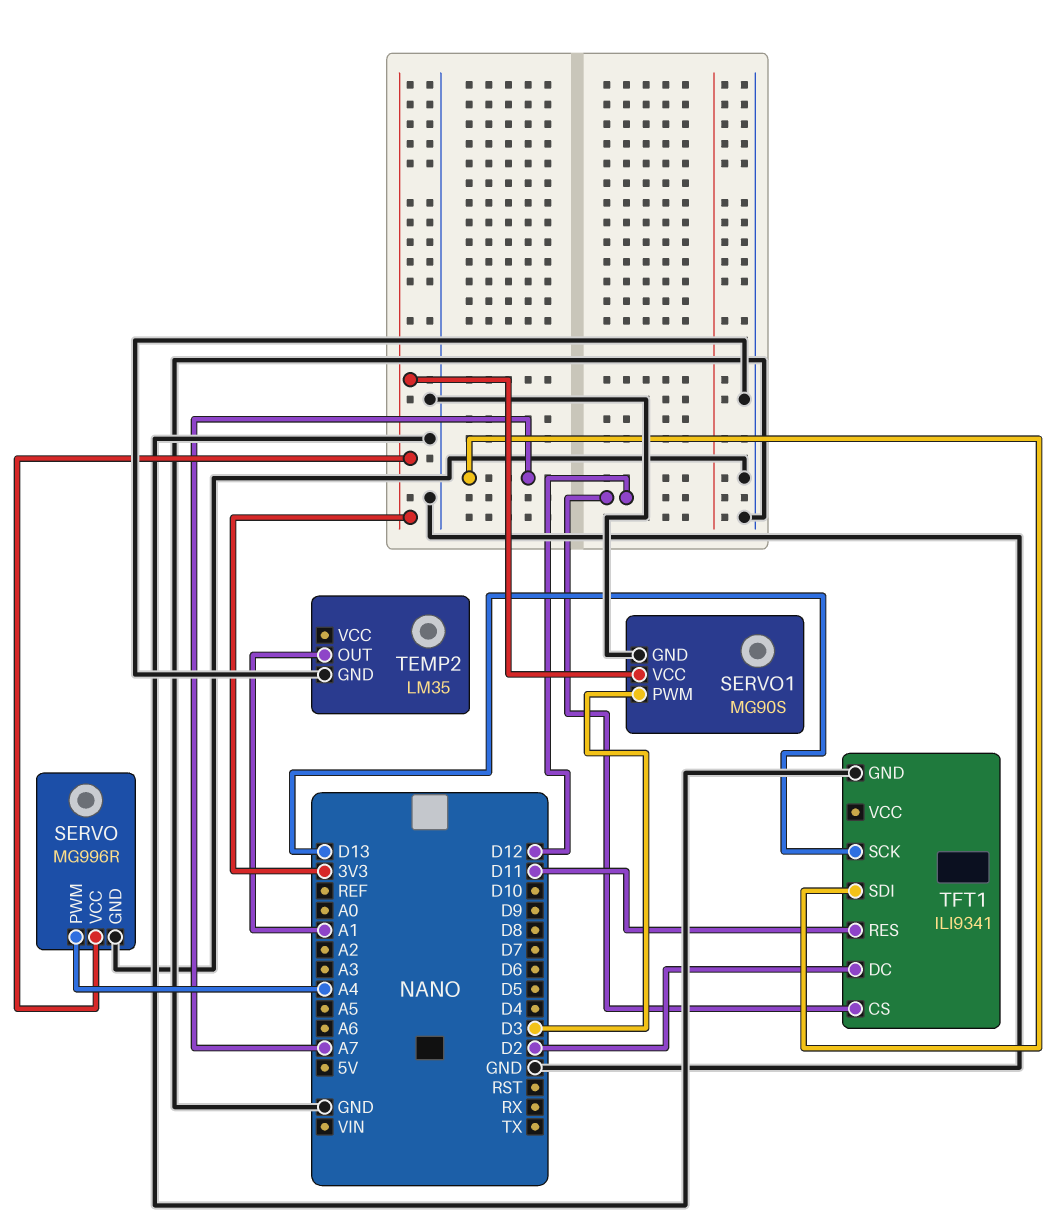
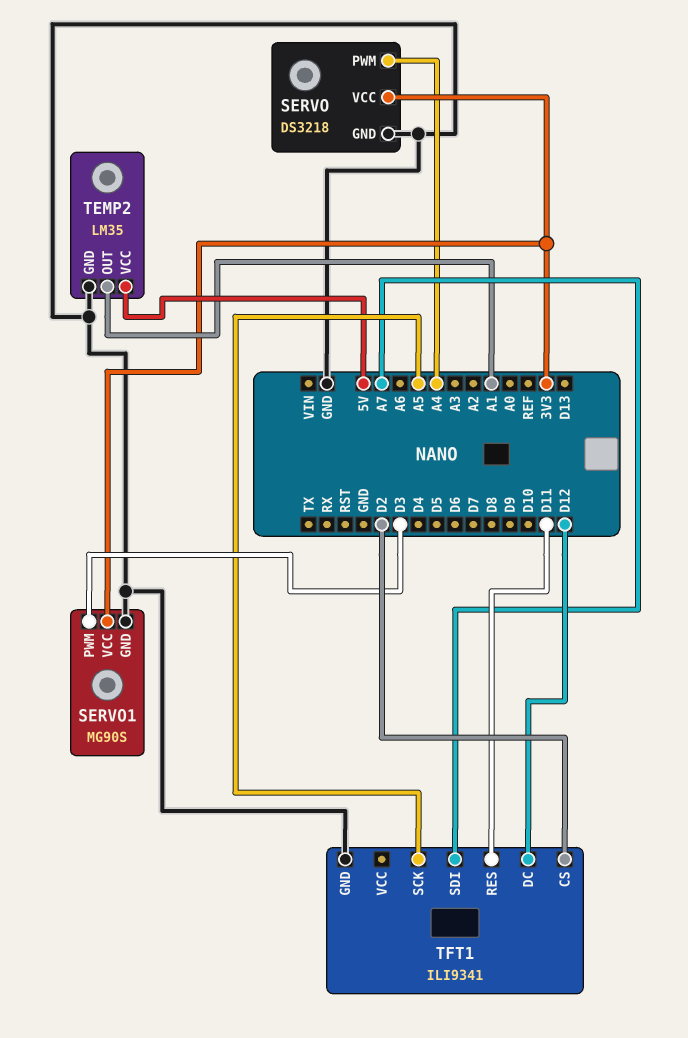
SERVO: MG996R -> DS3218
TEMP2 pin VCC: none -> 5V
TFT1 pin CS: D12 -> D2
TFT1 pin DC: D2 -> D12
TFT1 pin SCK: D13 -> A5

